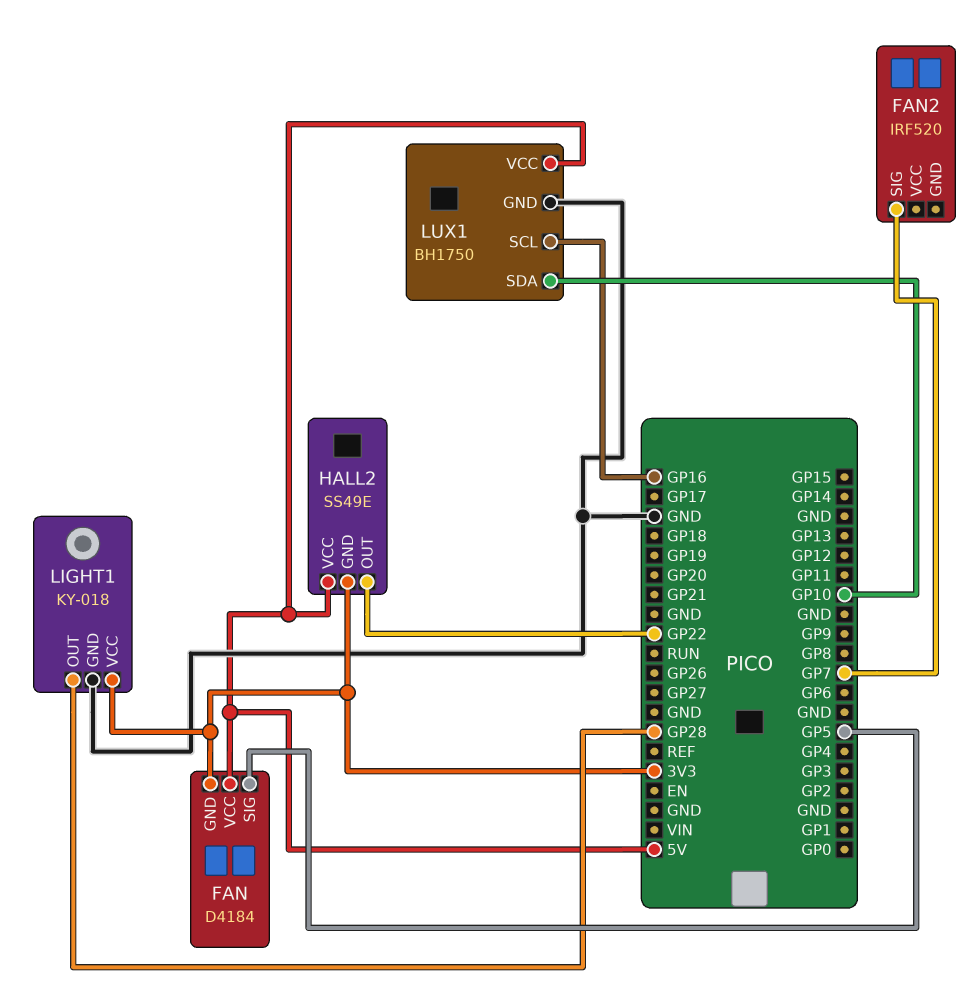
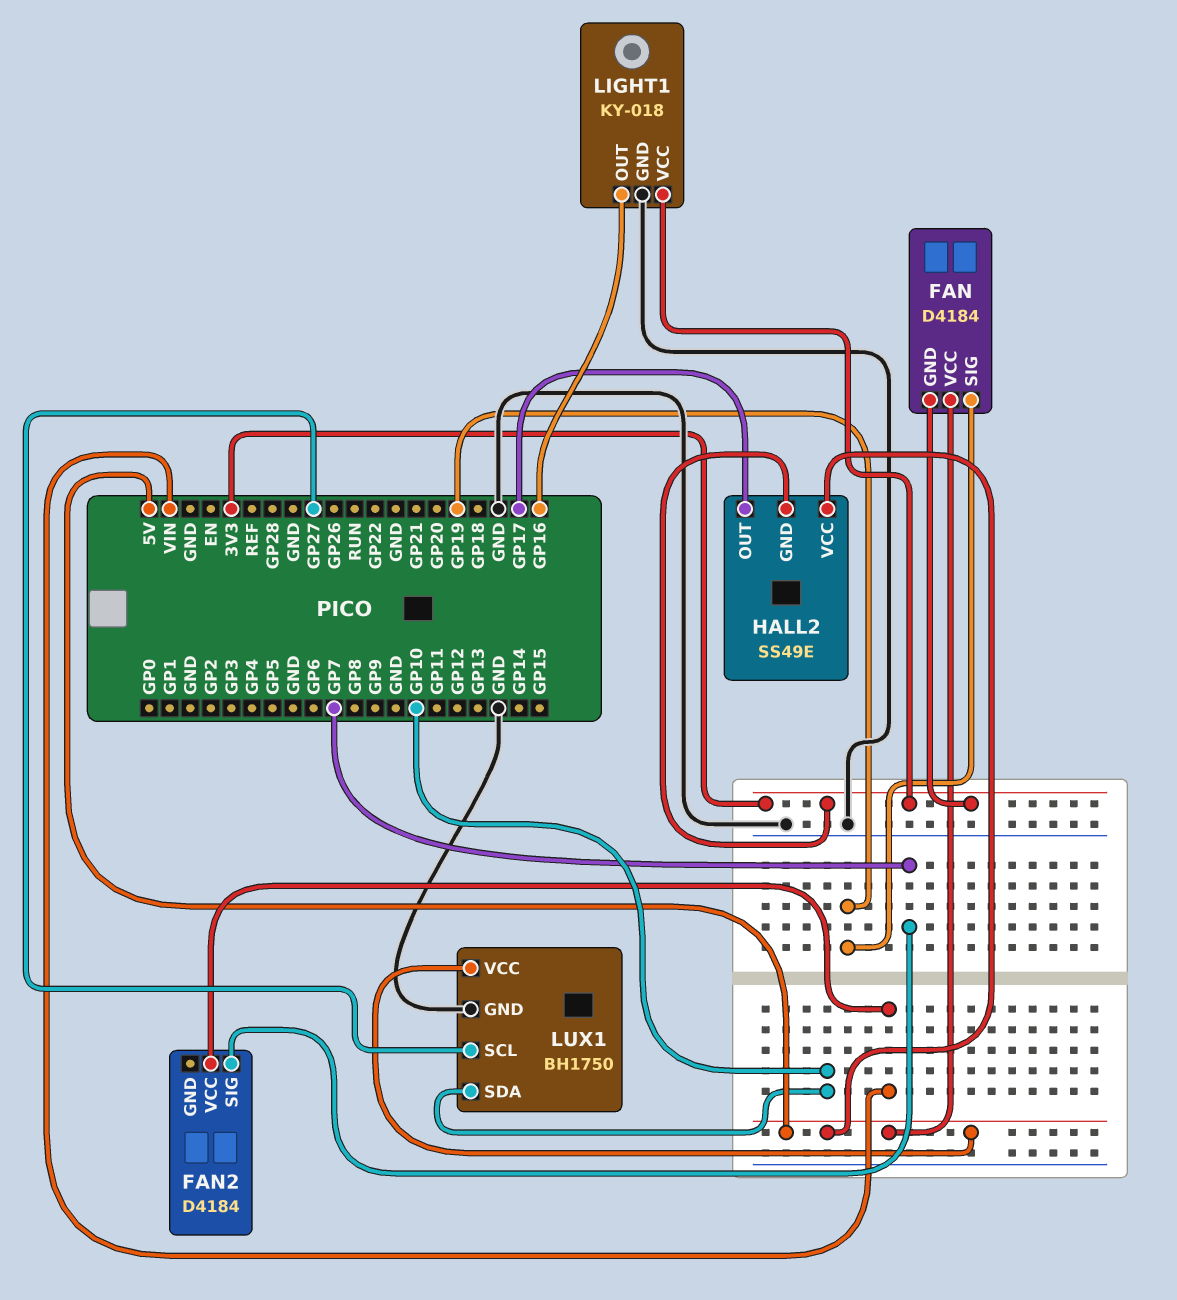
FAN pin SIG: GP5 -> GP19
FAN2: IRF520 -> D4184
FAN2 pin VCC: none -> VIN
HALL2 pin OUT: GP22 -> GP17
LIGHT1 pin OUT: GP28 -> GP16
LUX1 pin SCL: GP16 -> GP27

